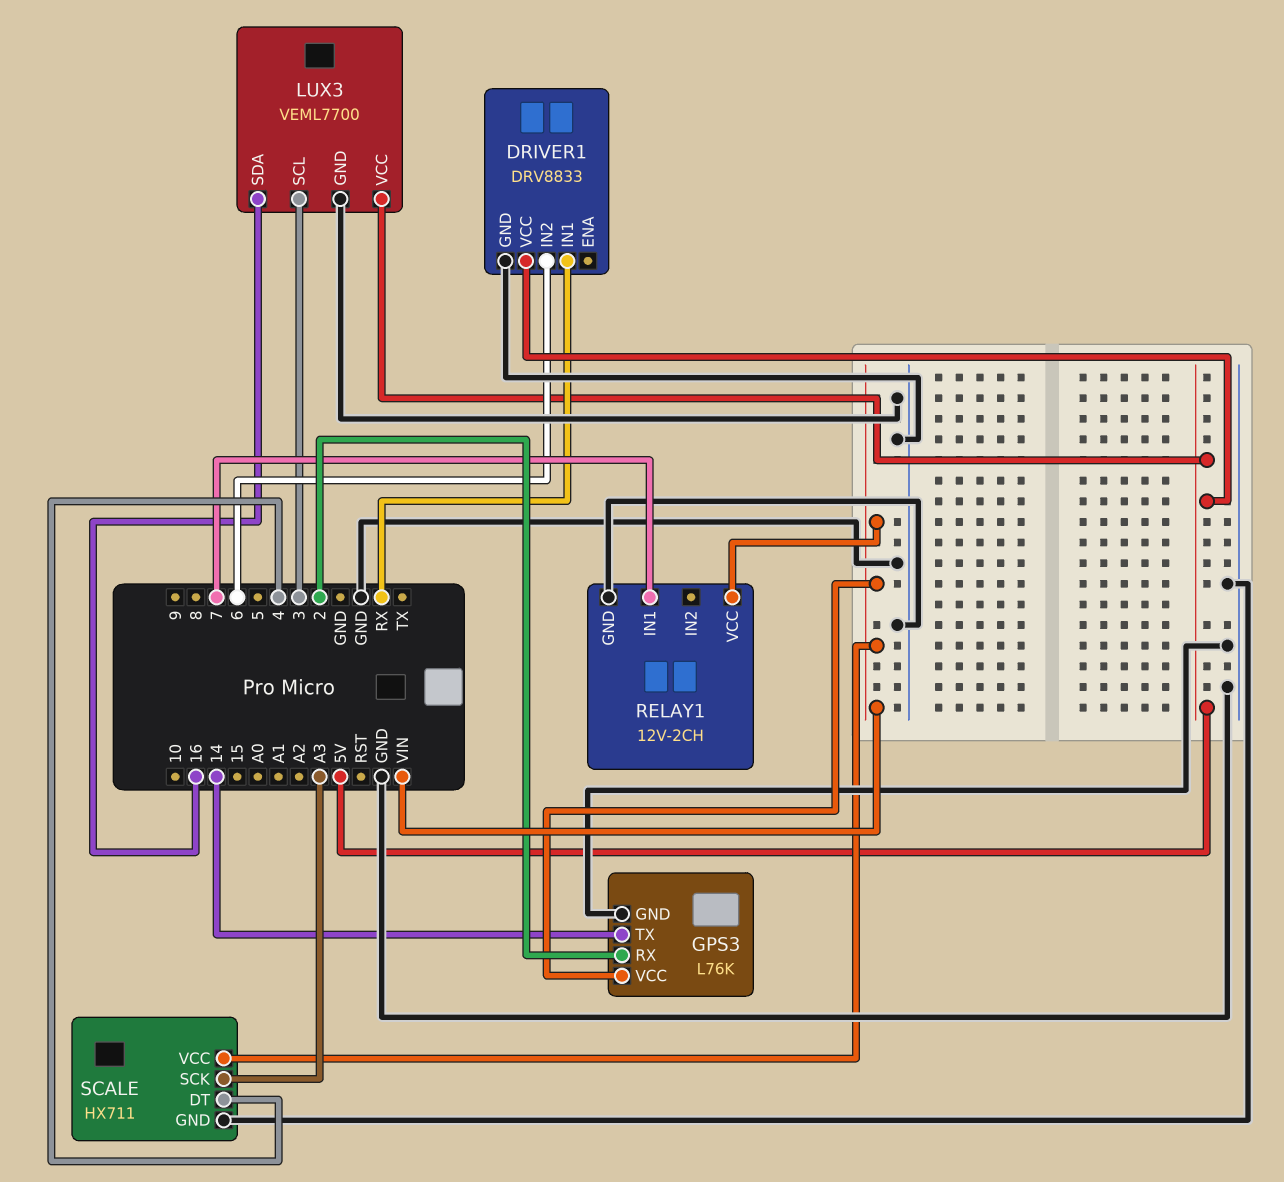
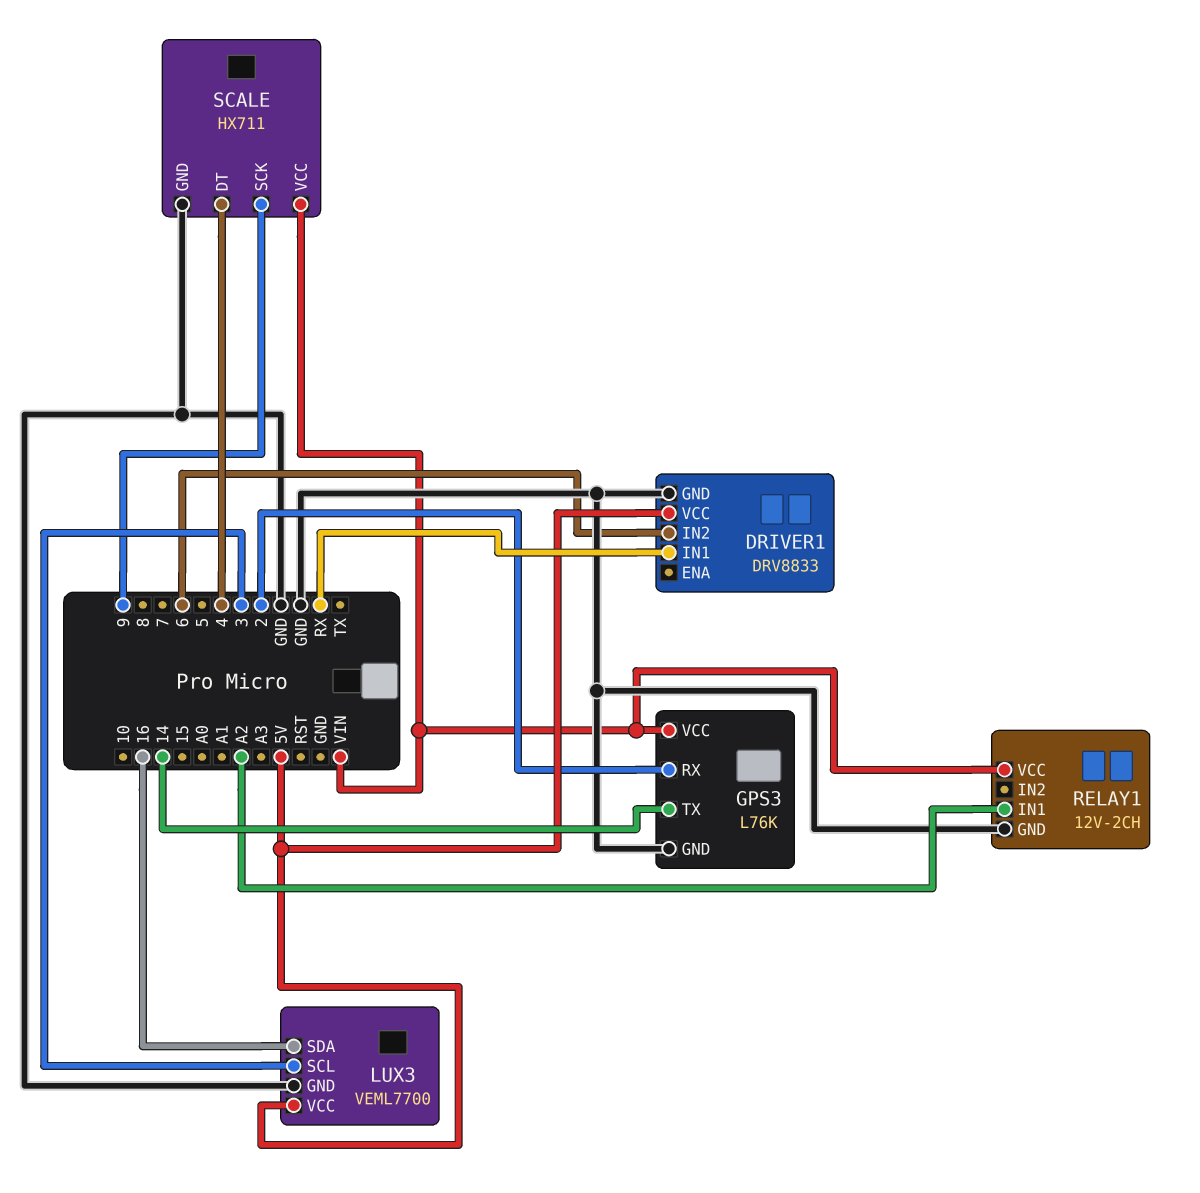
RELAY1 pin IN1: 7 -> A2
SCALE pin SCK: A3 -> 9

